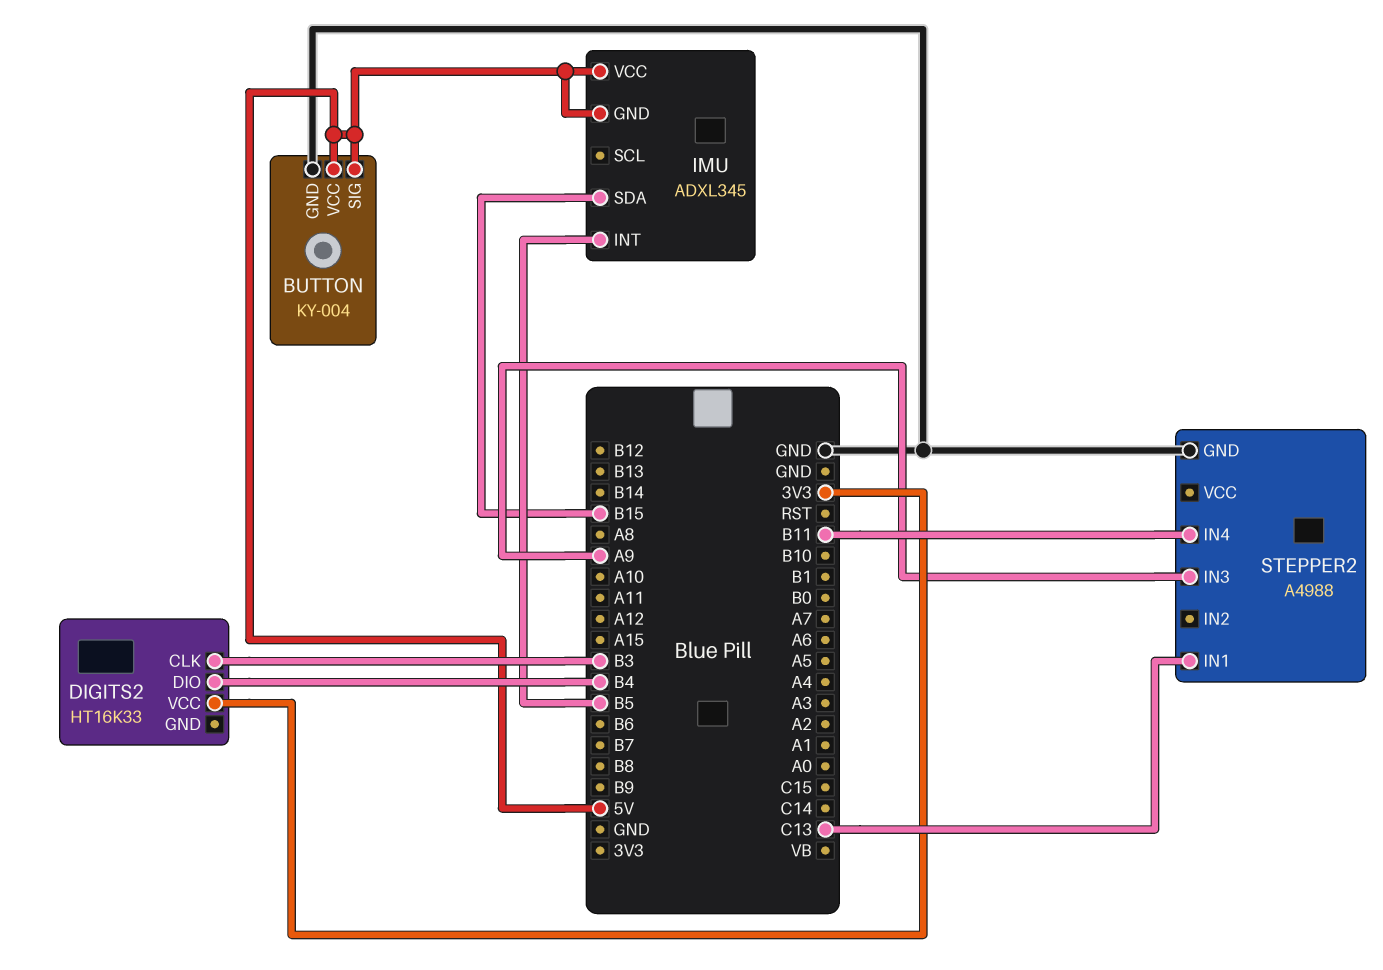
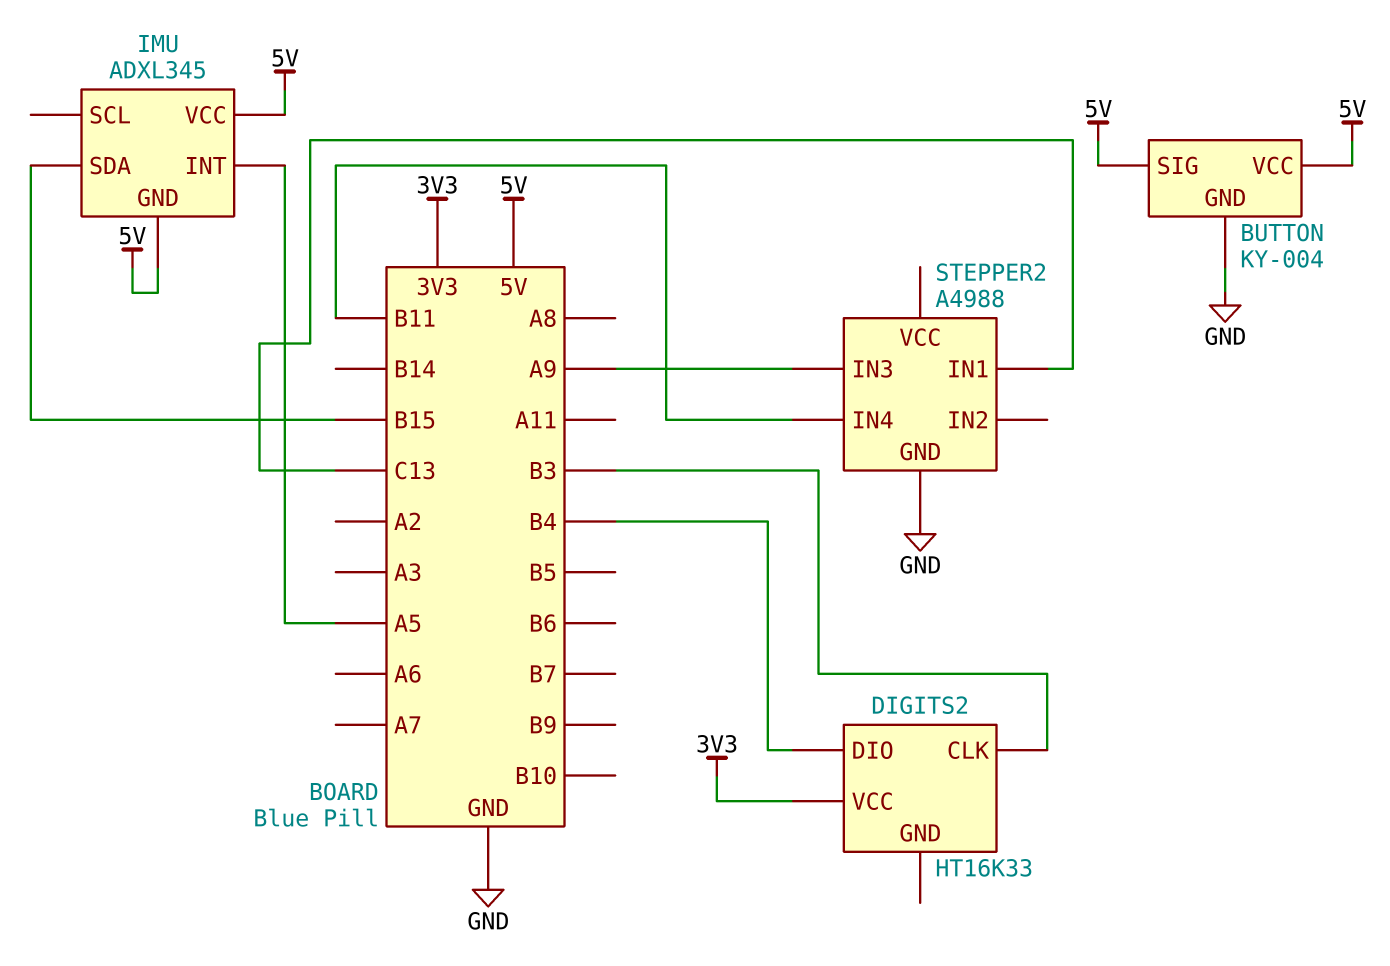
IMU pin INT: B5 -> A5

